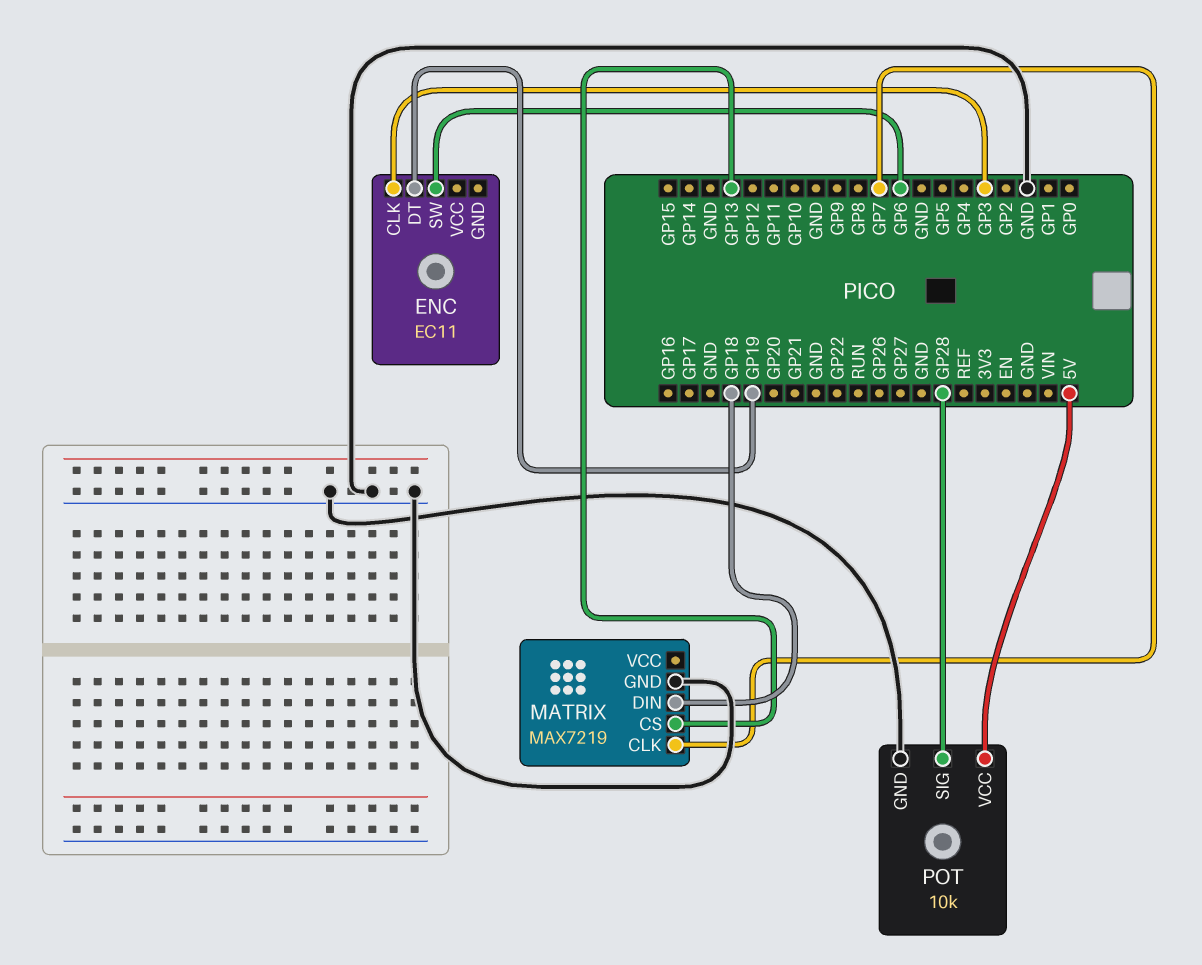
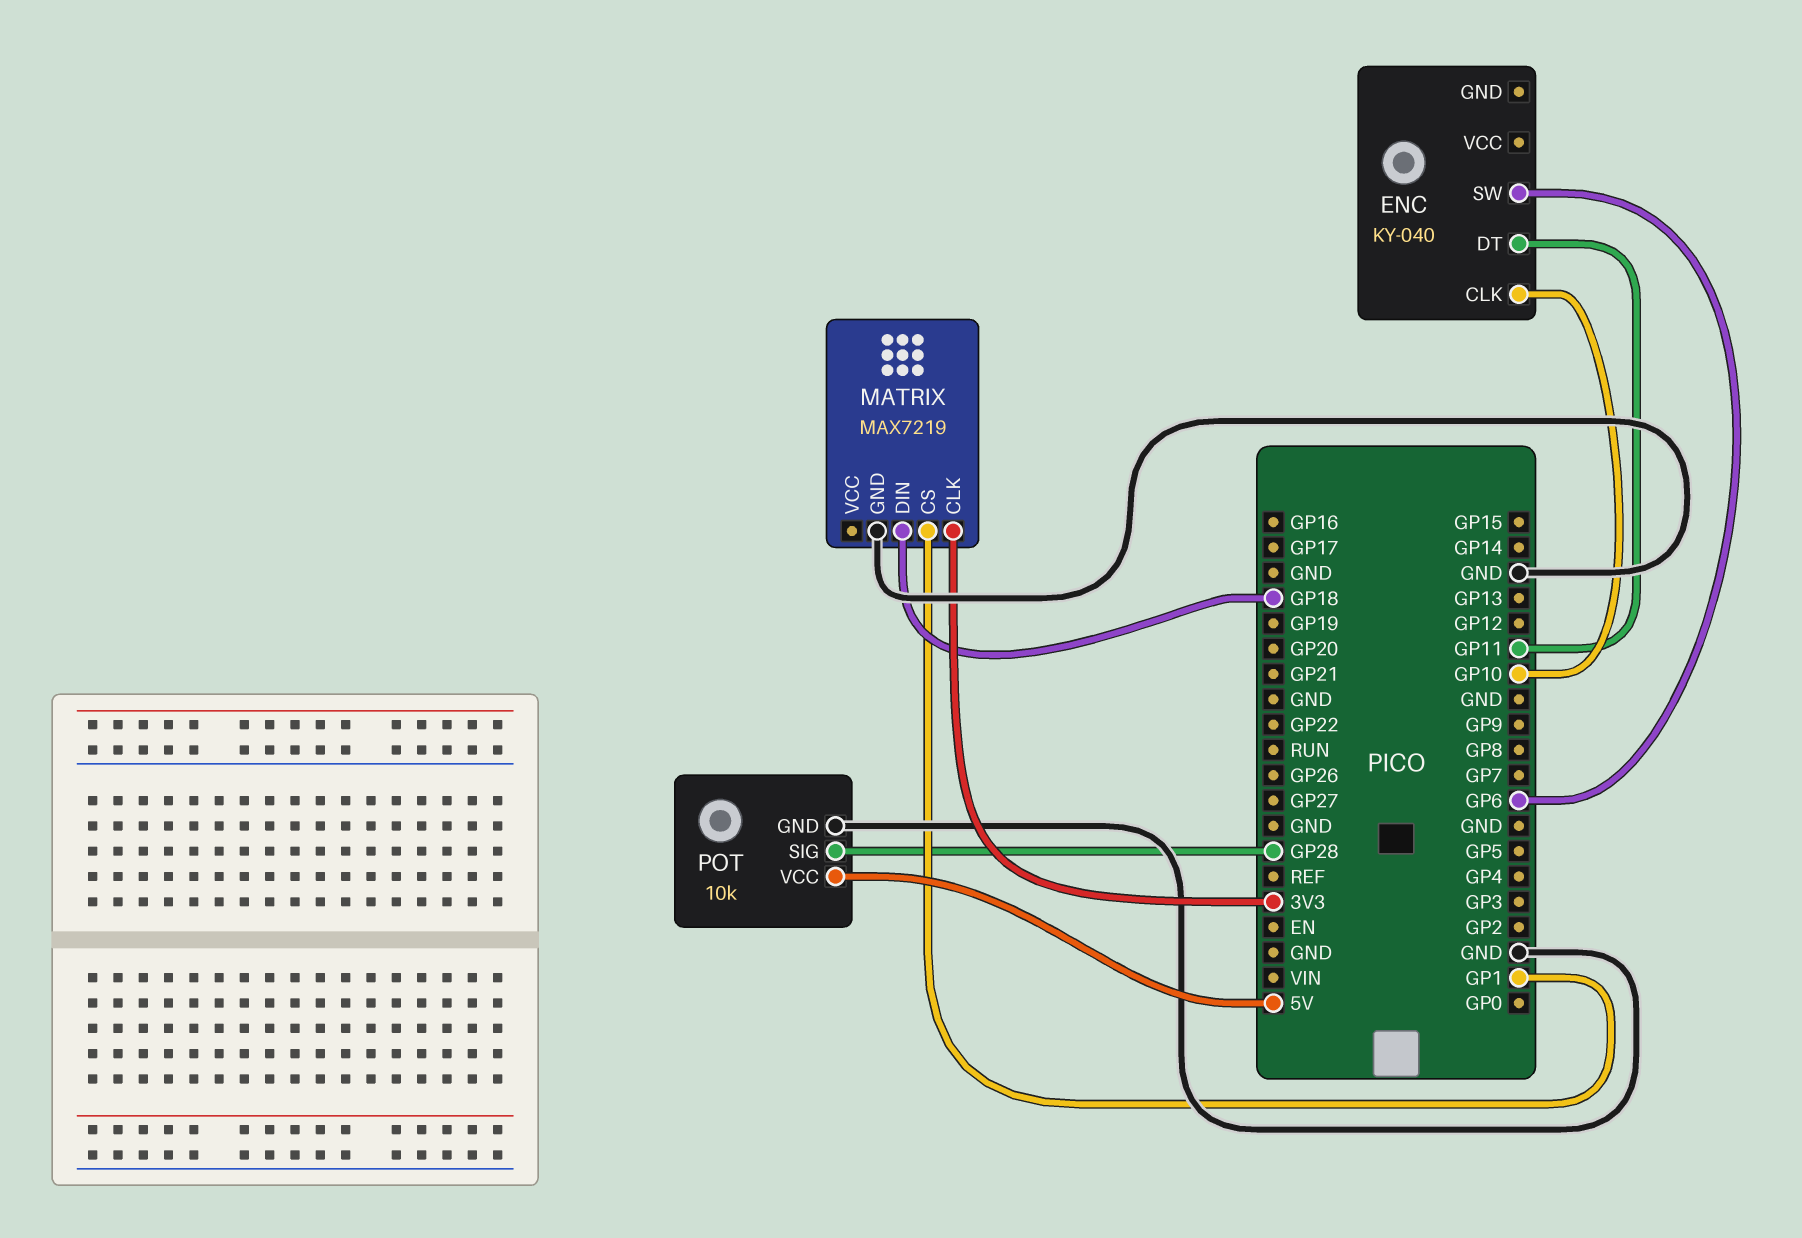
ENC: EC11 -> KY-040
ENC pin CLK: GP3 -> GP10
ENC pin DT: GP19 -> GP11
MATRIX pin CLK: GP7 -> 3V3
MATRIX pin CS: GP13 -> GP1

